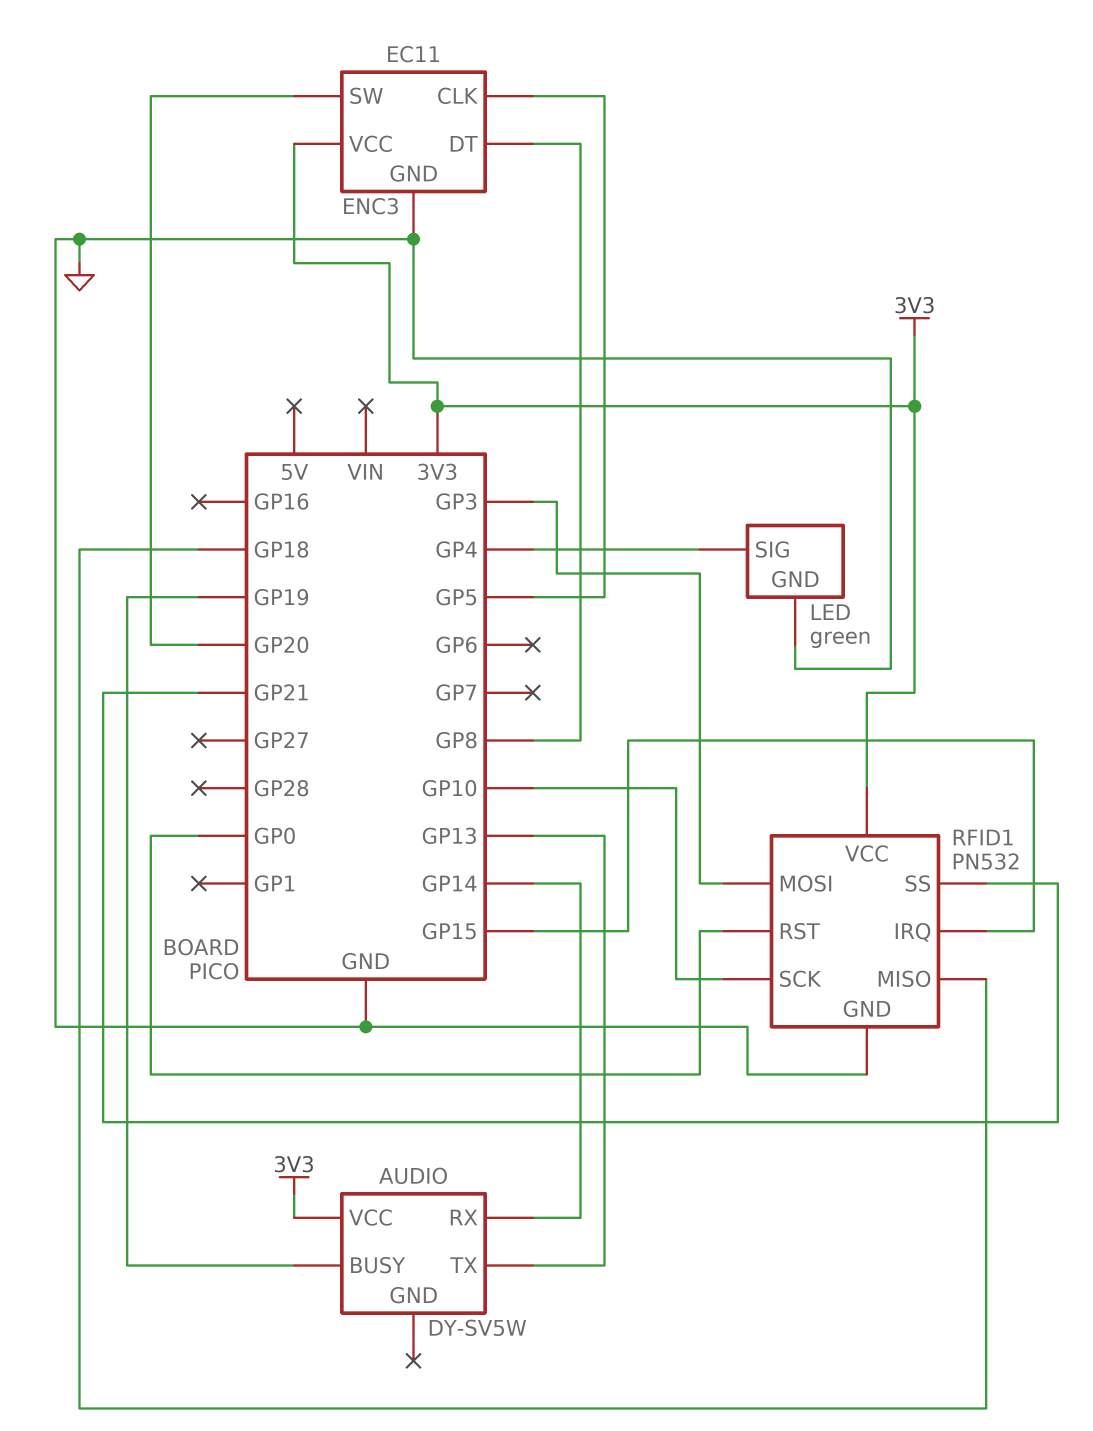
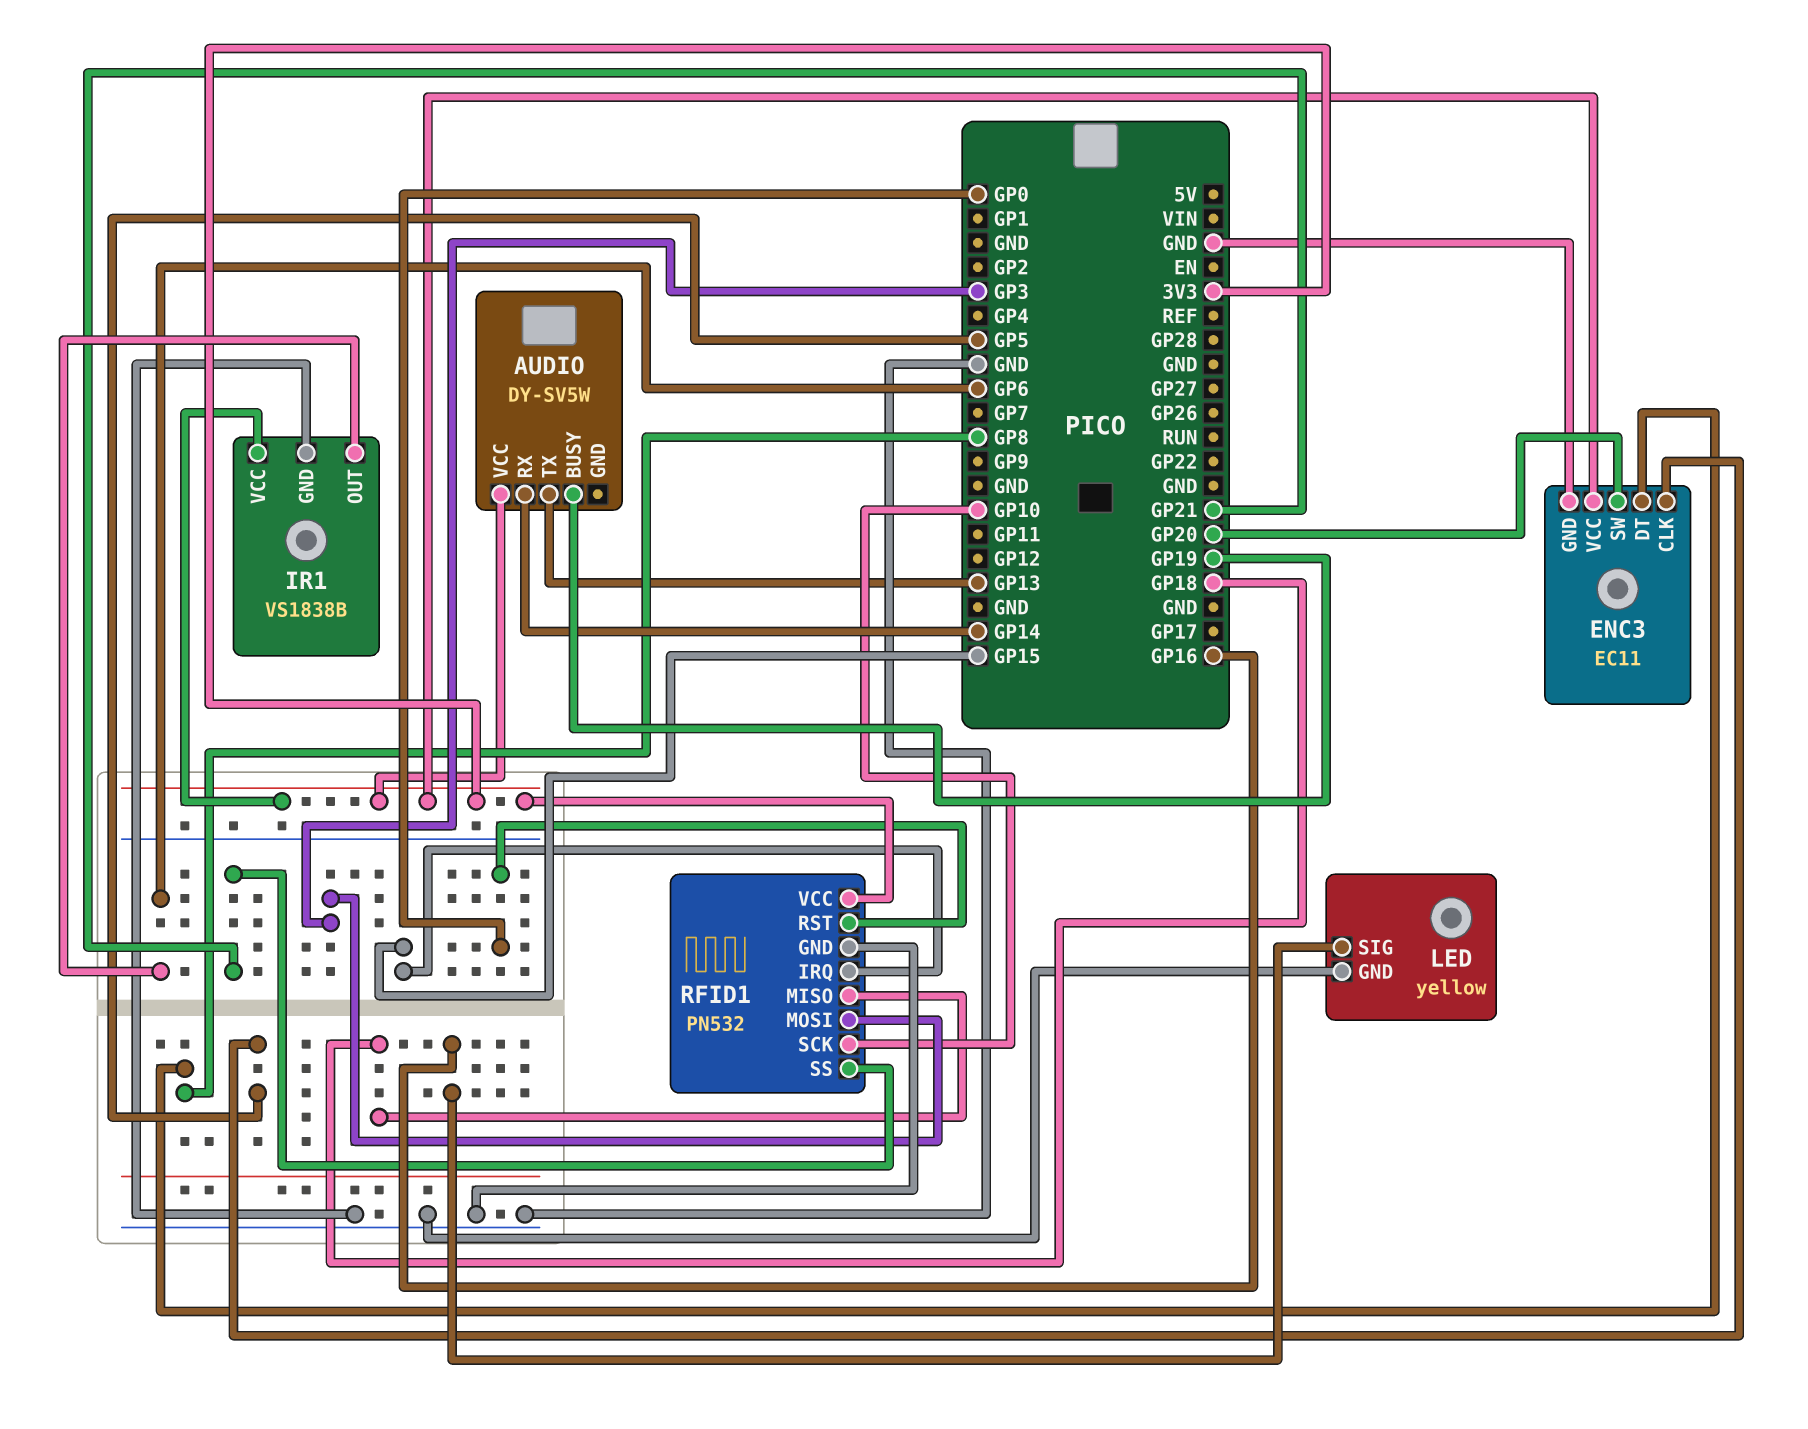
IR1: none -> VS1838B
IR1 pin GND: none -> GND
IR1 pin OUT: none -> GP6
IR1 pin VCC: none -> 3V3
LED: green -> yellow
LED pin SIG: GP4 -> GP16

